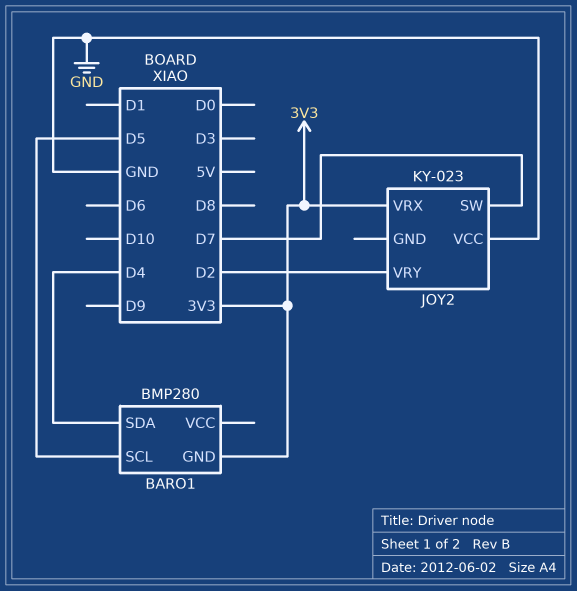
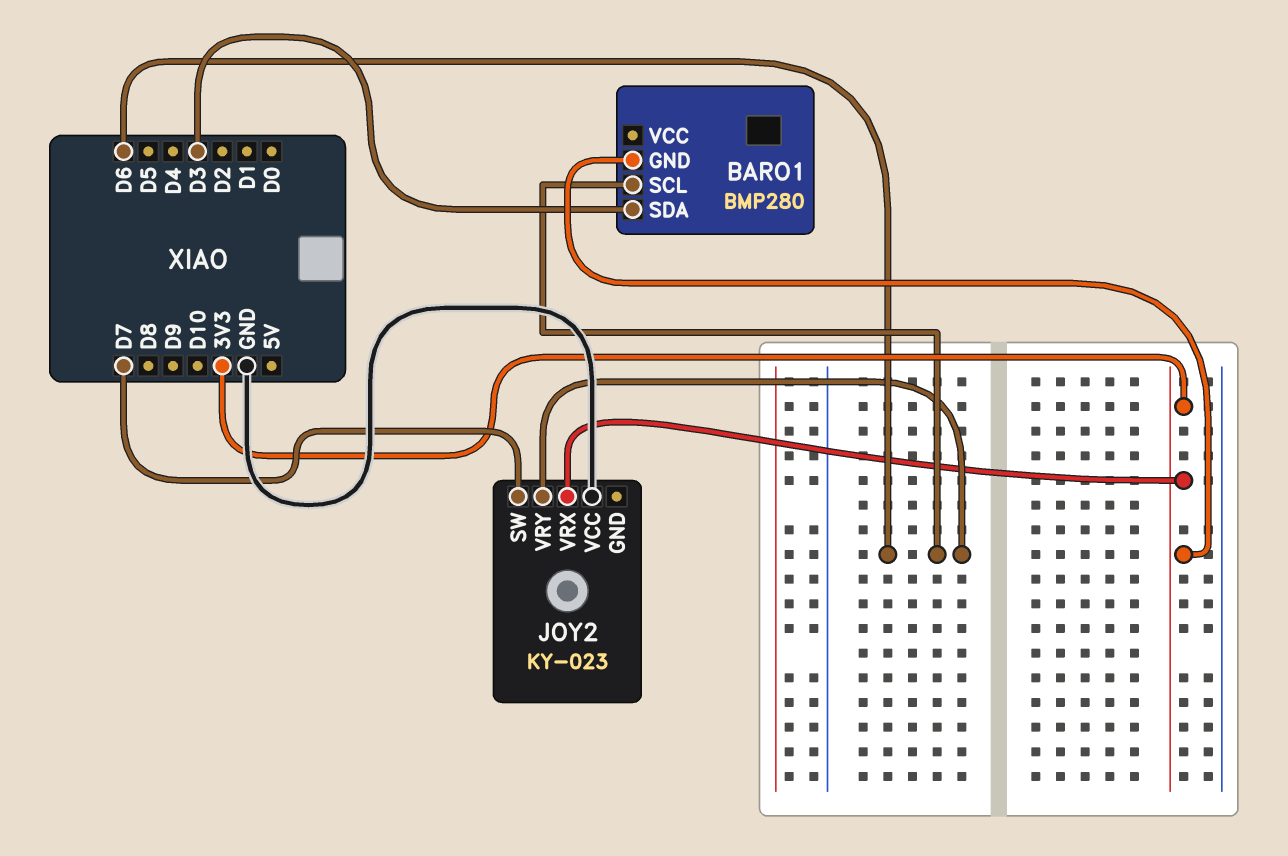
BARO1 pin SCL: D5 -> D6
BARO1 pin SDA: D4 -> D3
JOY2 pin VRY: D2 -> D6

